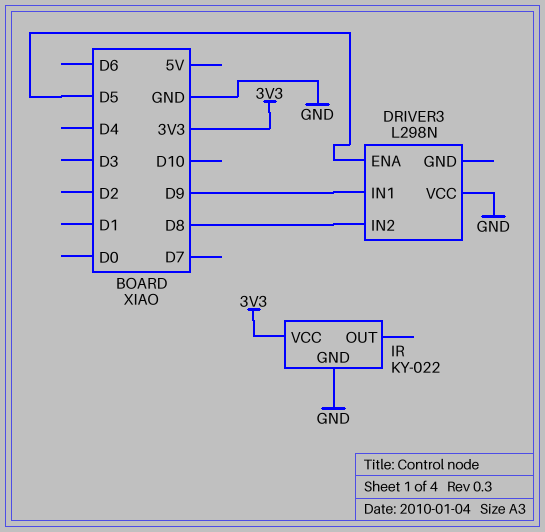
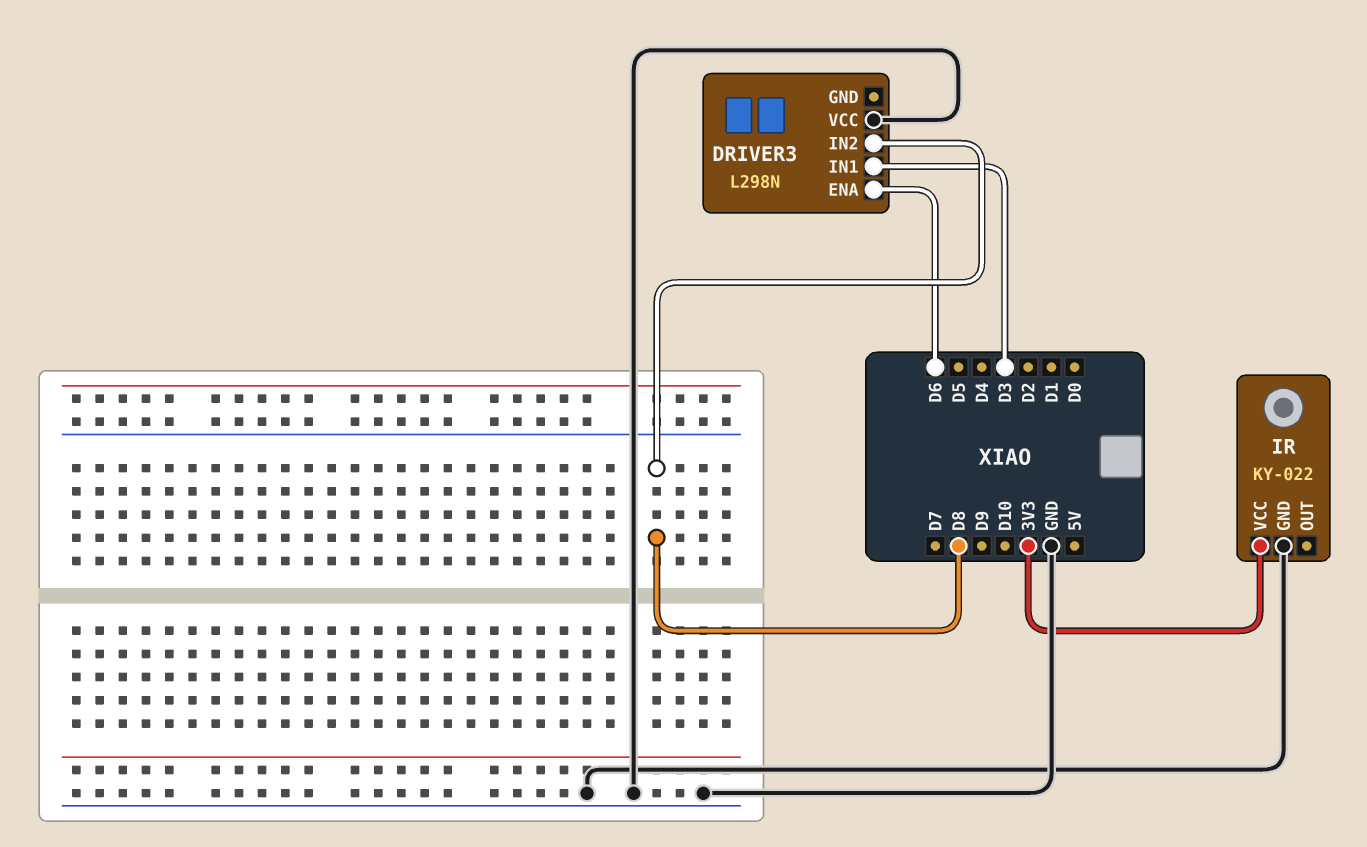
DRIVER3 pin ENA: D5 -> D6
DRIVER3 pin IN1: D9 -> D3

